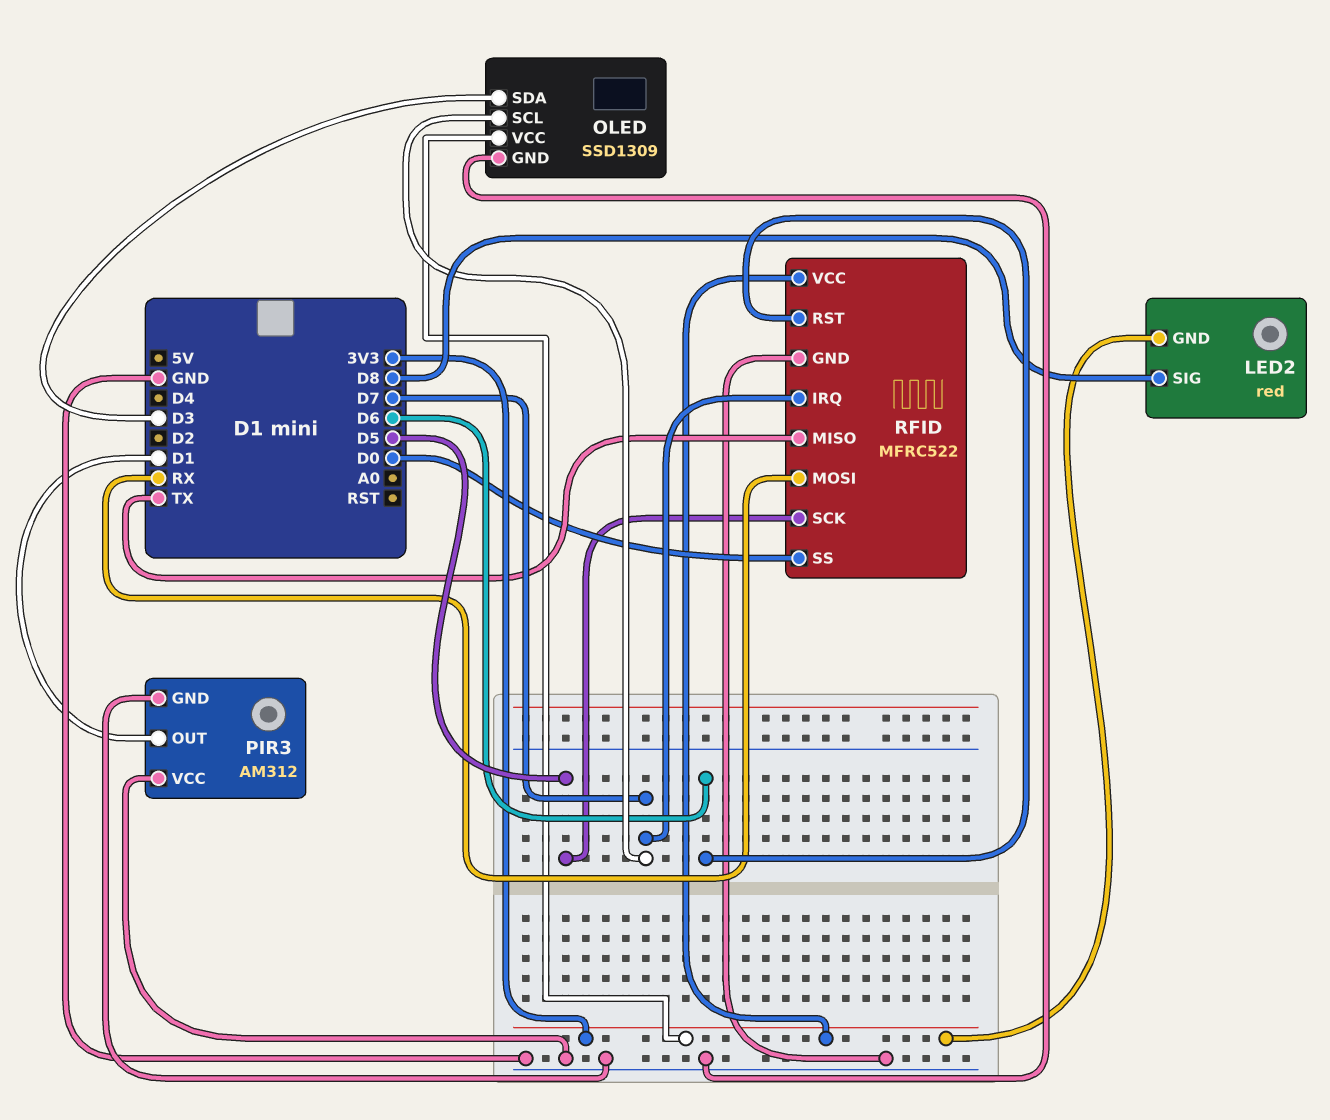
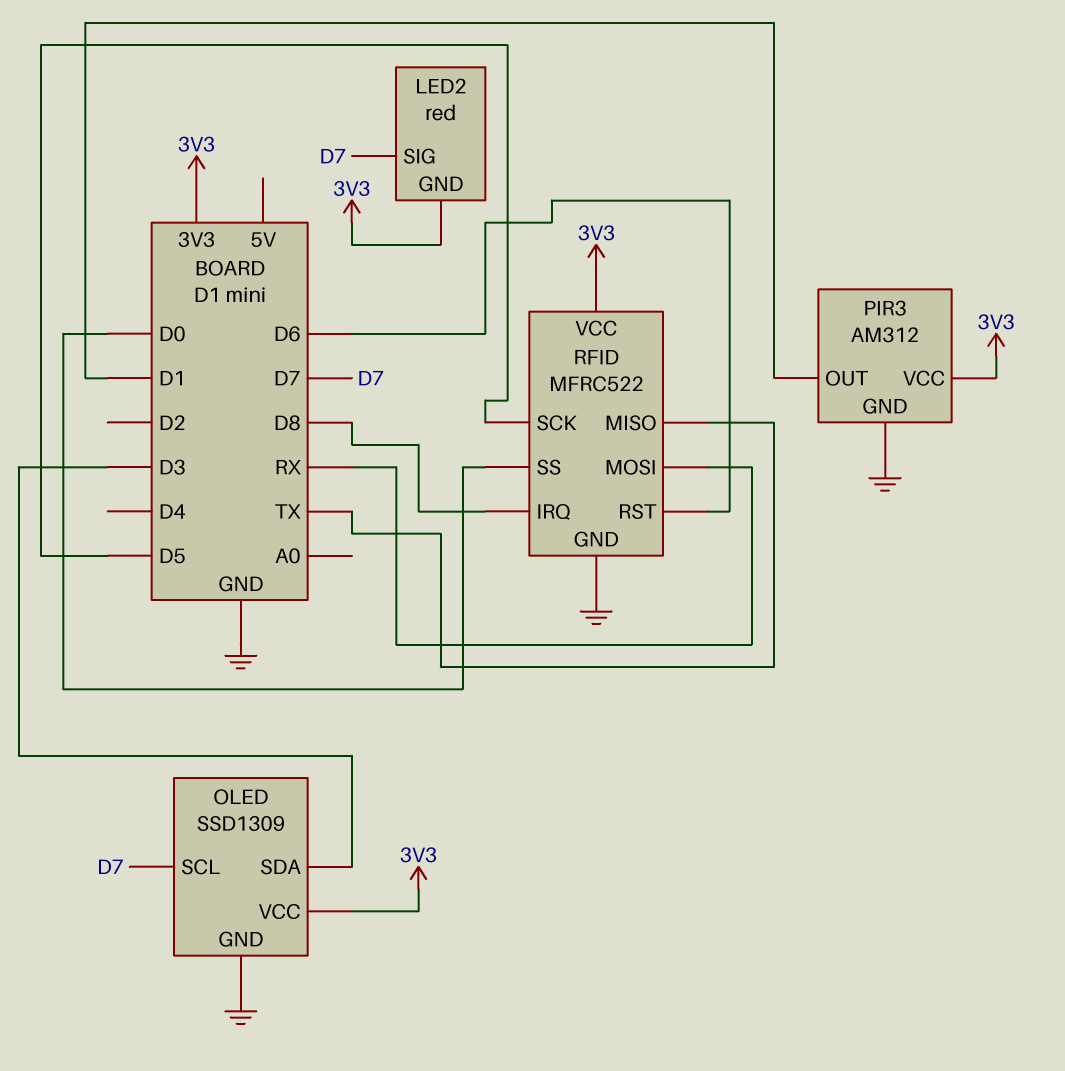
LED2 pin SIG: D8 -> D7
PIR3 pin VCC: GND -> 3V3
RFID pin IRQ: D7 -> D8

